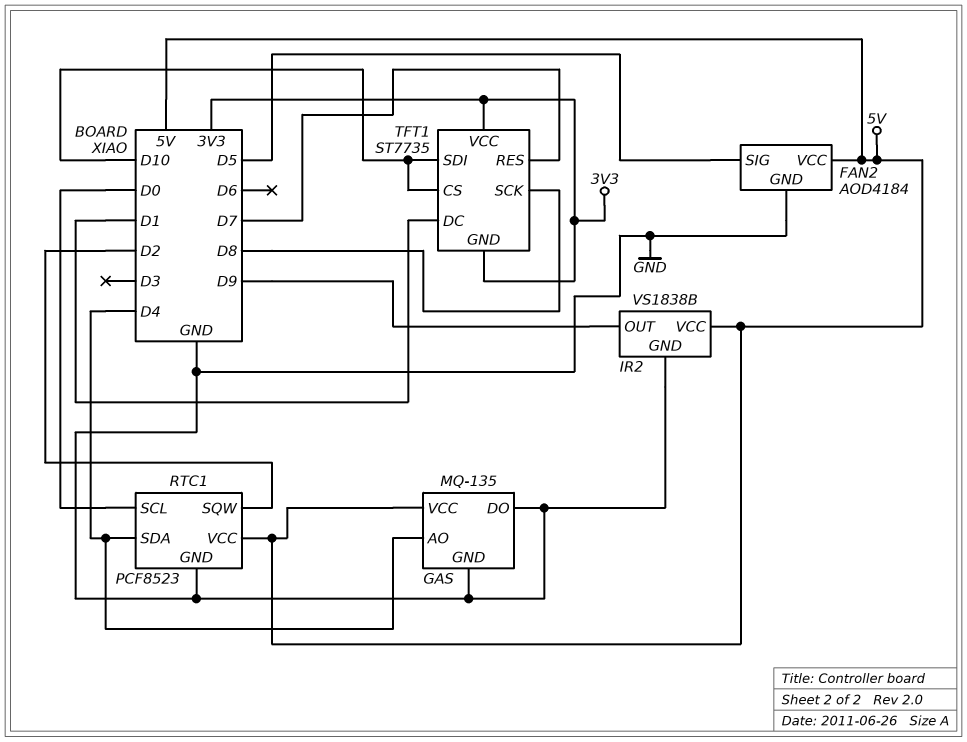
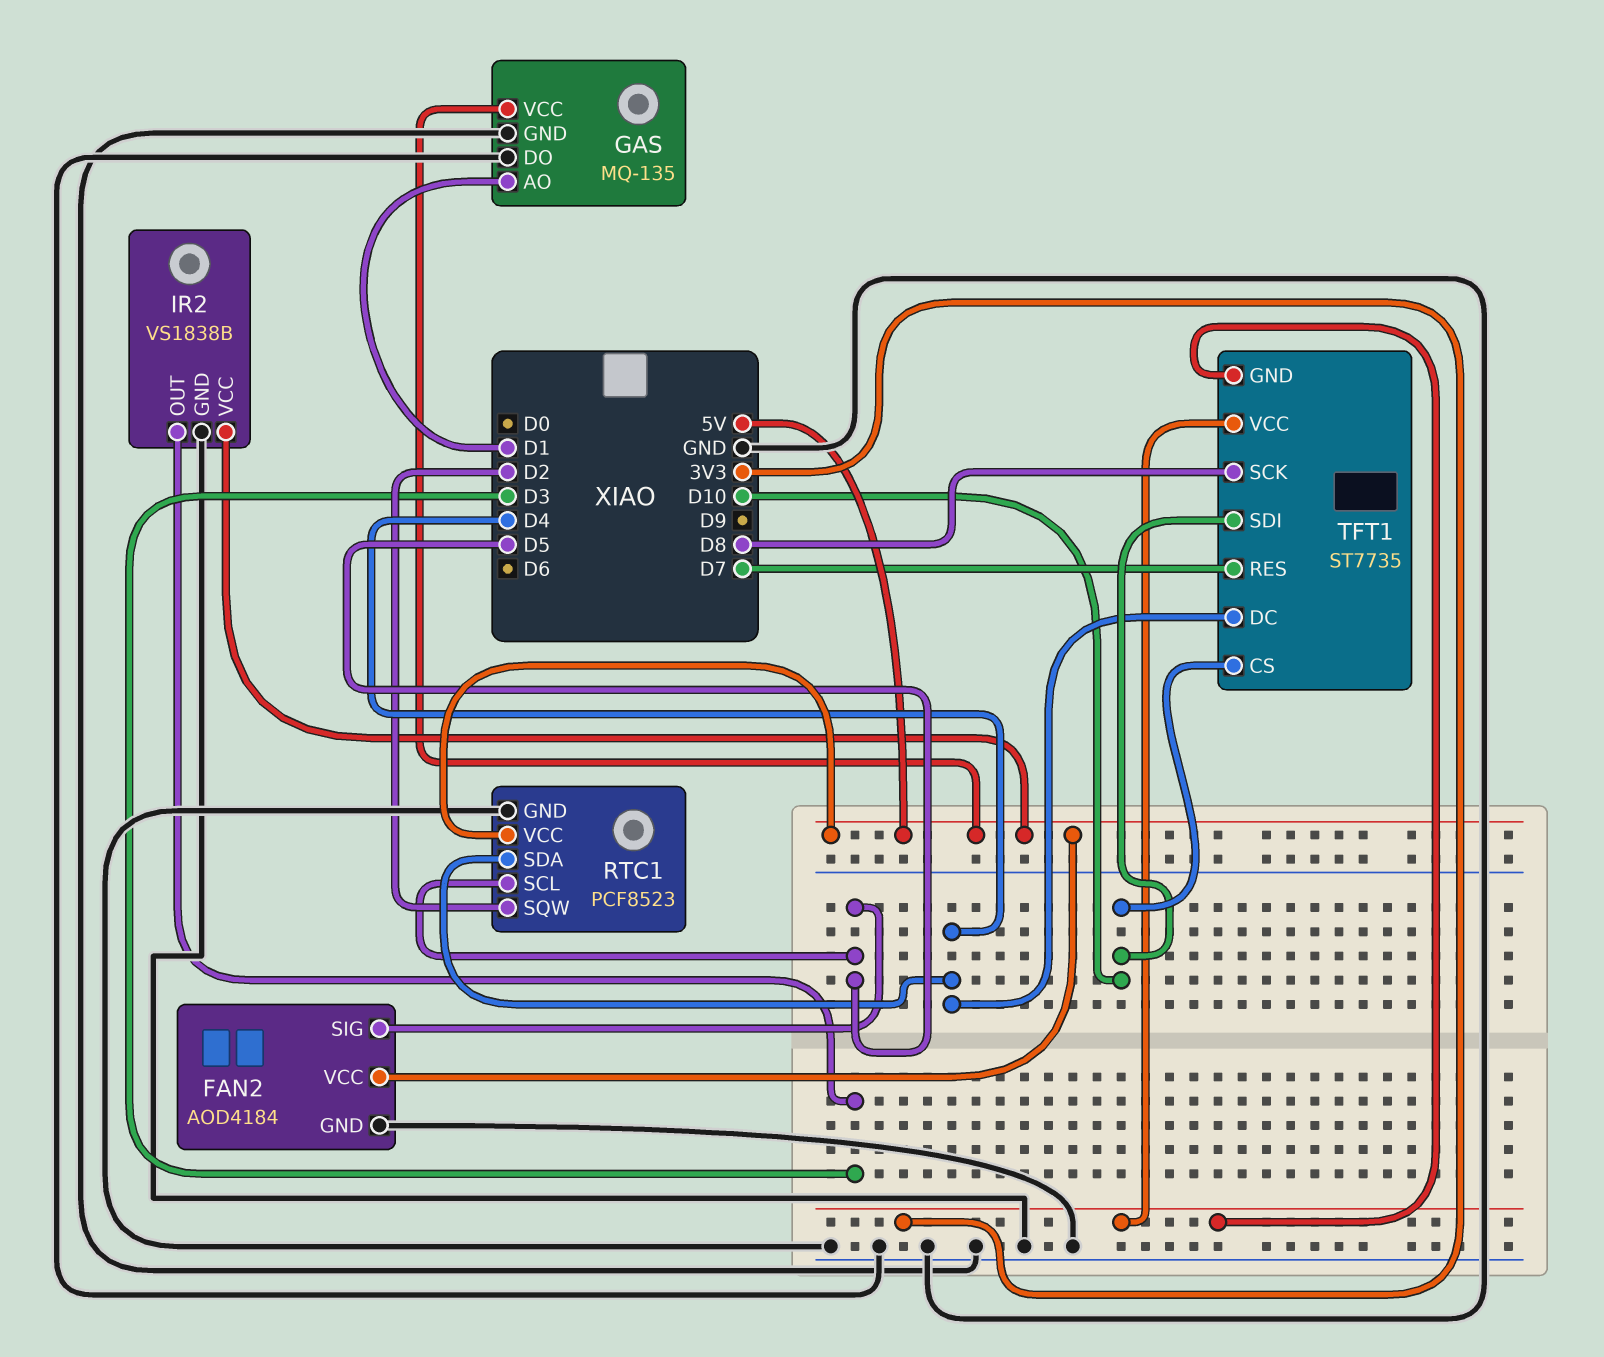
GAS pin AO: D4 -> D1
IR2 pin OUT: D9 -> D3
RTC1 pin SCL: D0 -> D5
TFT1 pin DC: D1 -> D4

